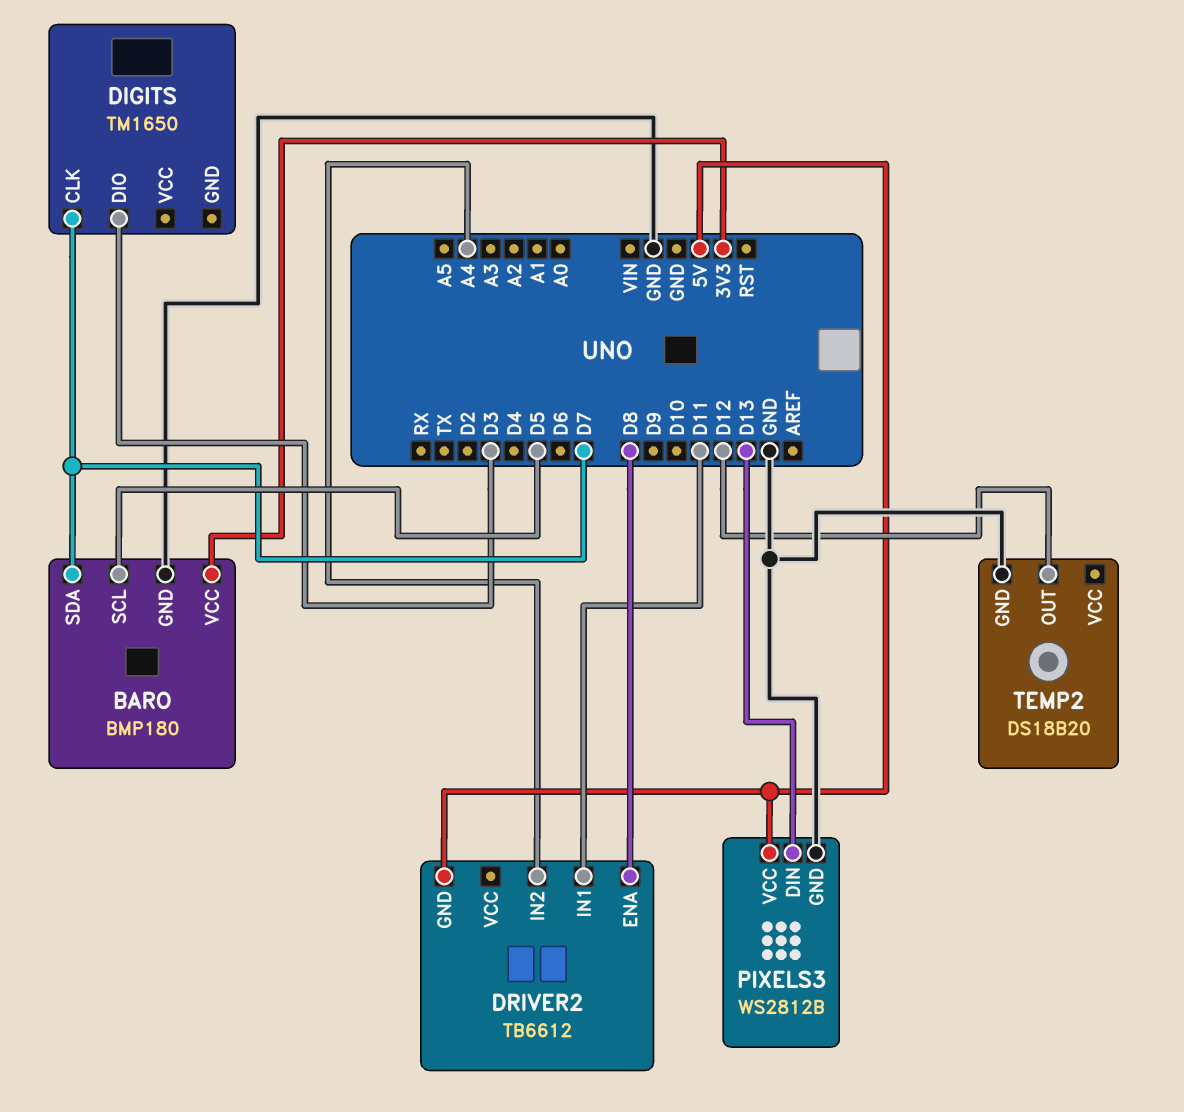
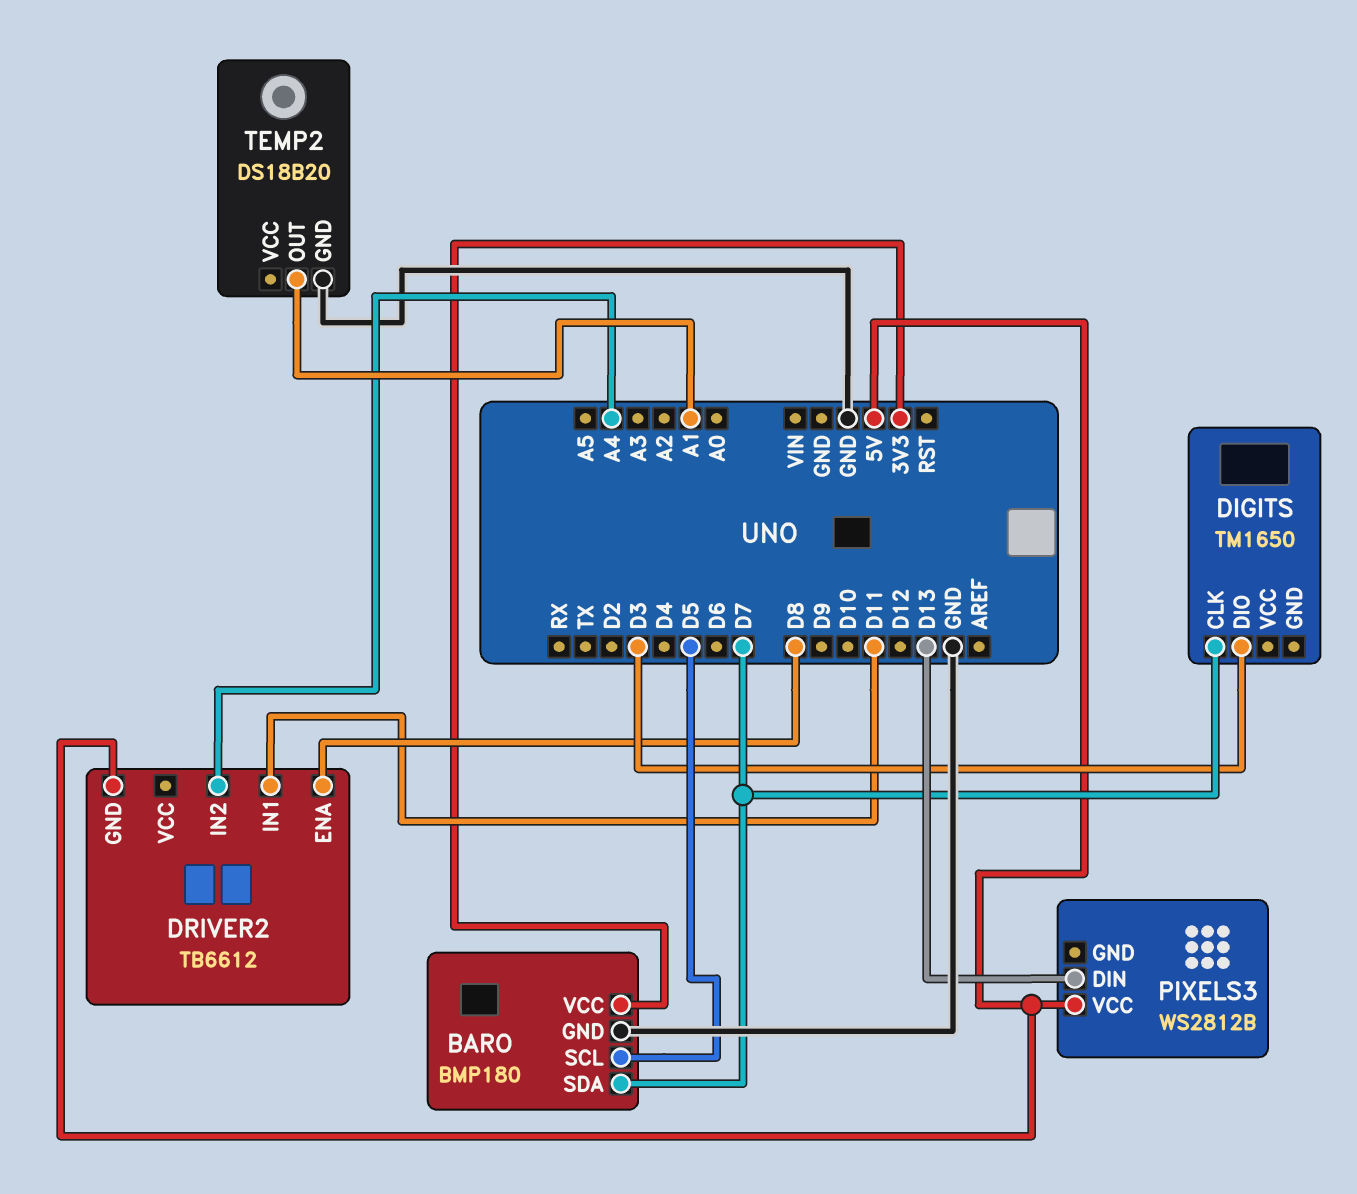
PIXELS3 pin GND: GND -> none
TEMP2 pin OUT: D12 -> A1

